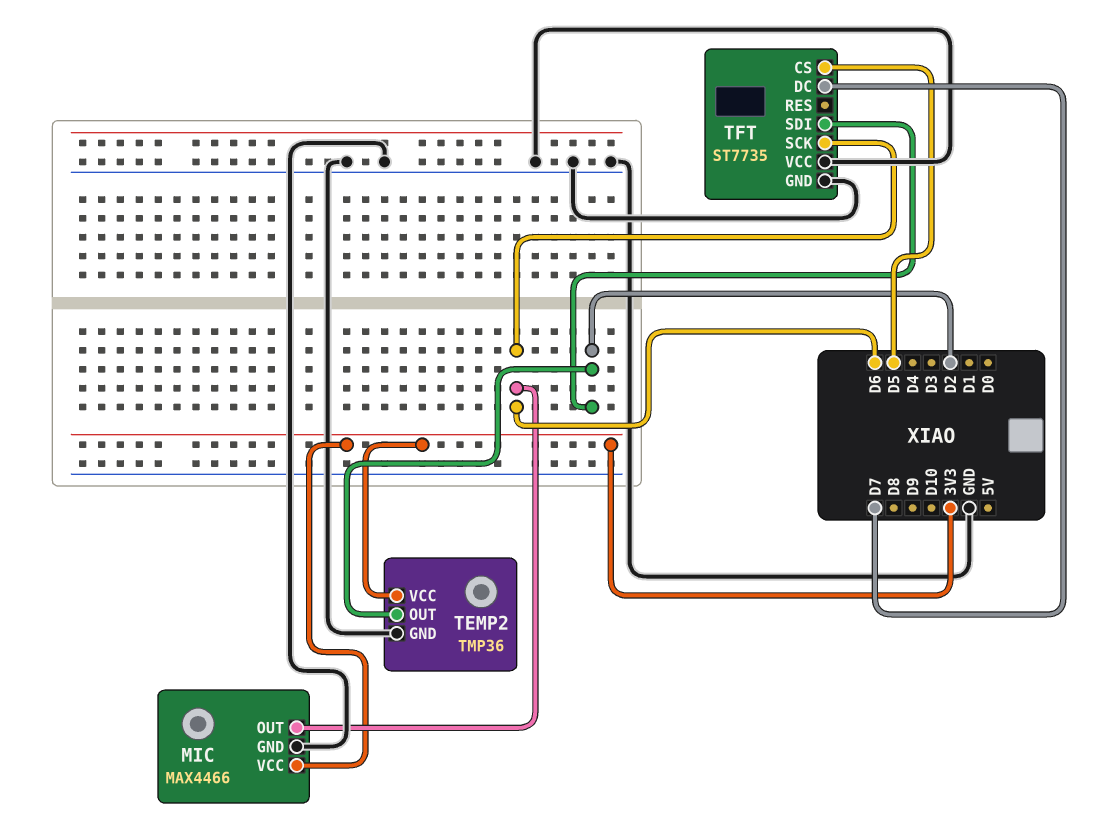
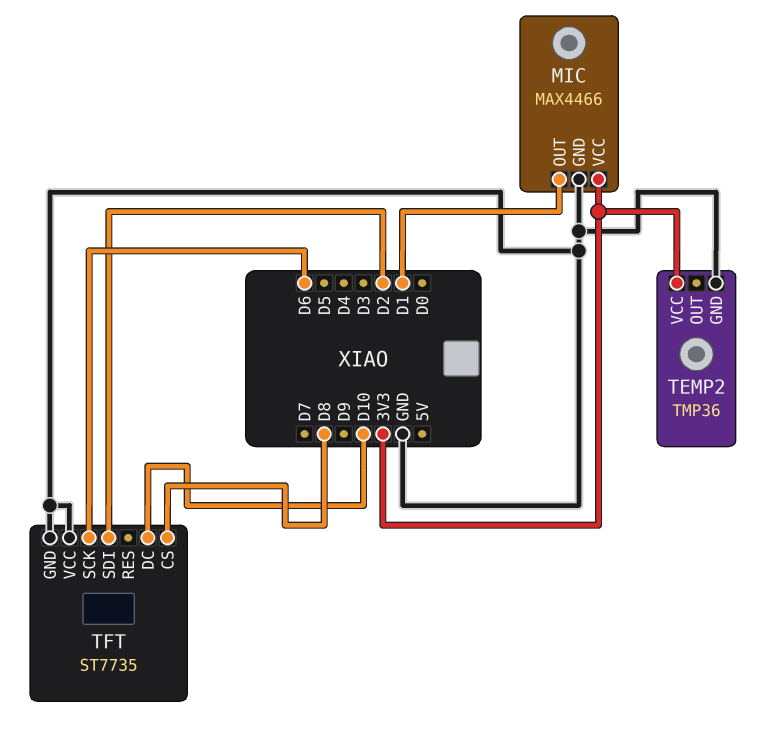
MIC pin OUT: D6 -> D1
TEMP2 pin OUT: D2 -> none
TFT pin CS: D5 -> D8
TFT pin DC: D7 -> D10

